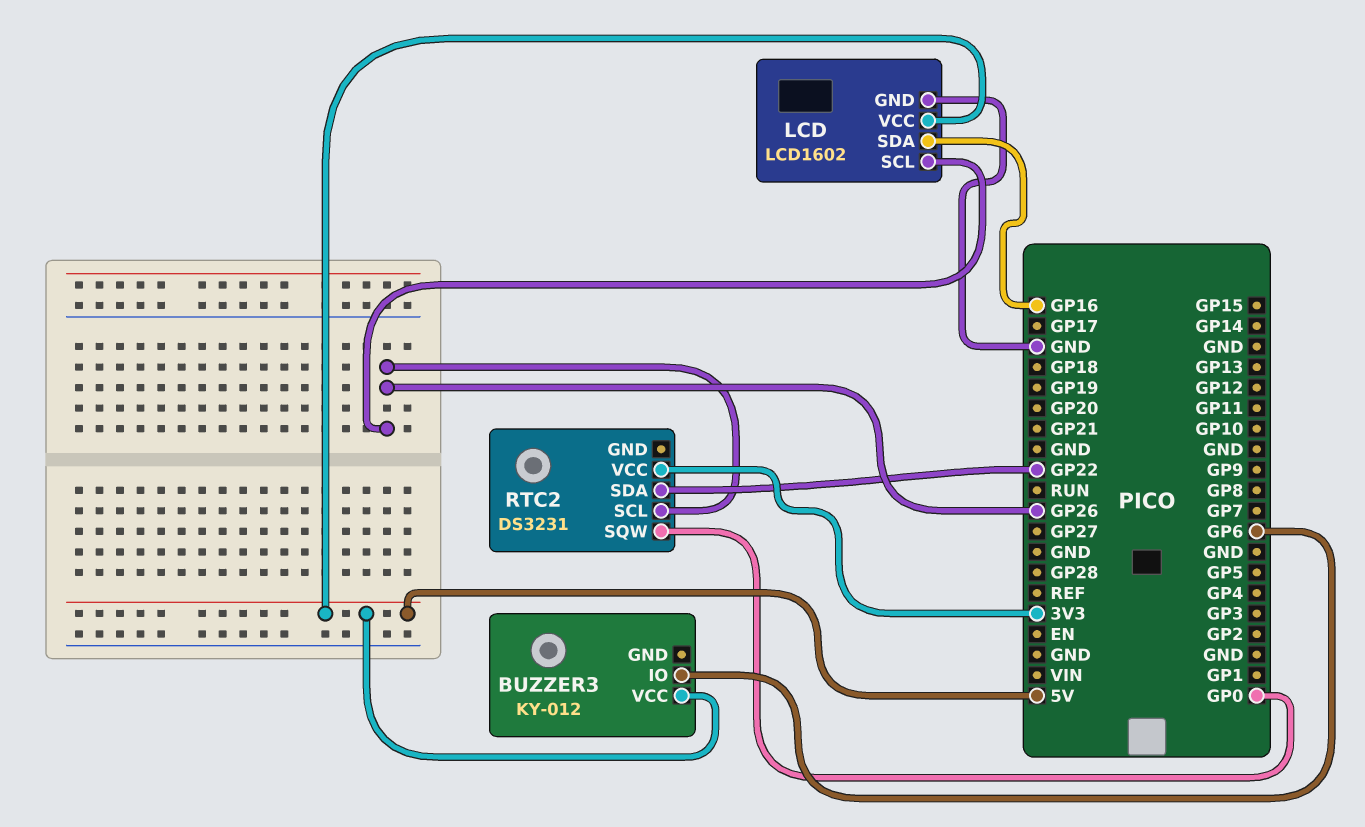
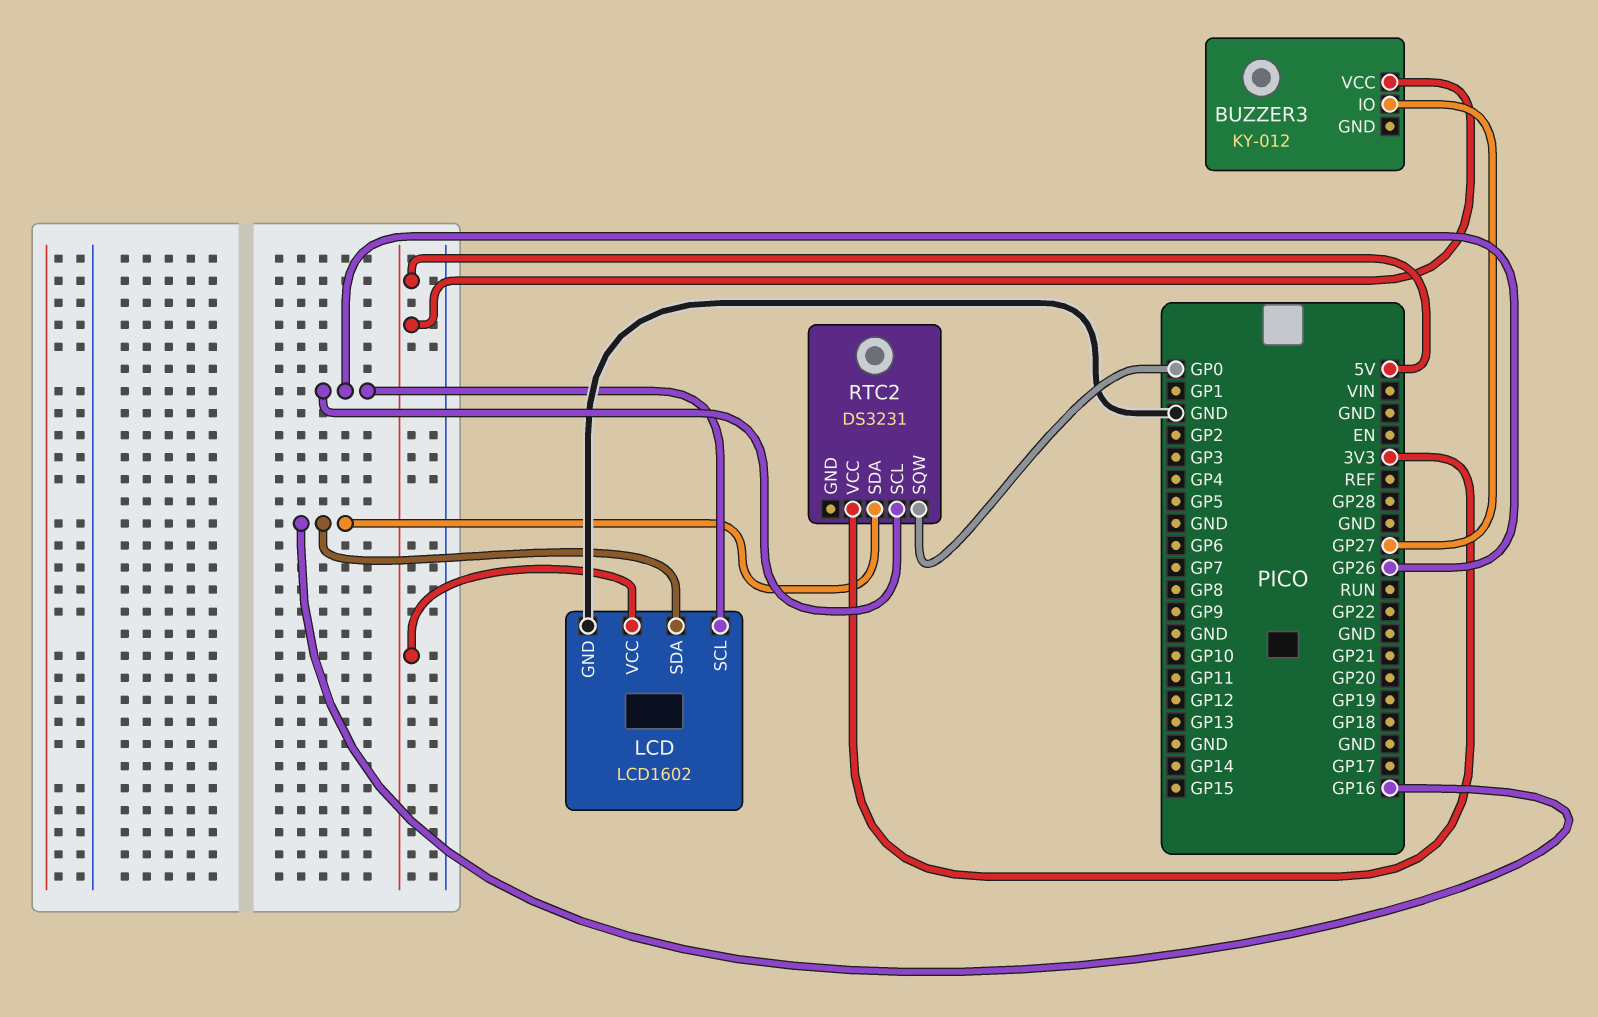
BUZZER3 pin IO: GP6 -> GP27
RTC2 pin SDA: GP22 -> GP16

